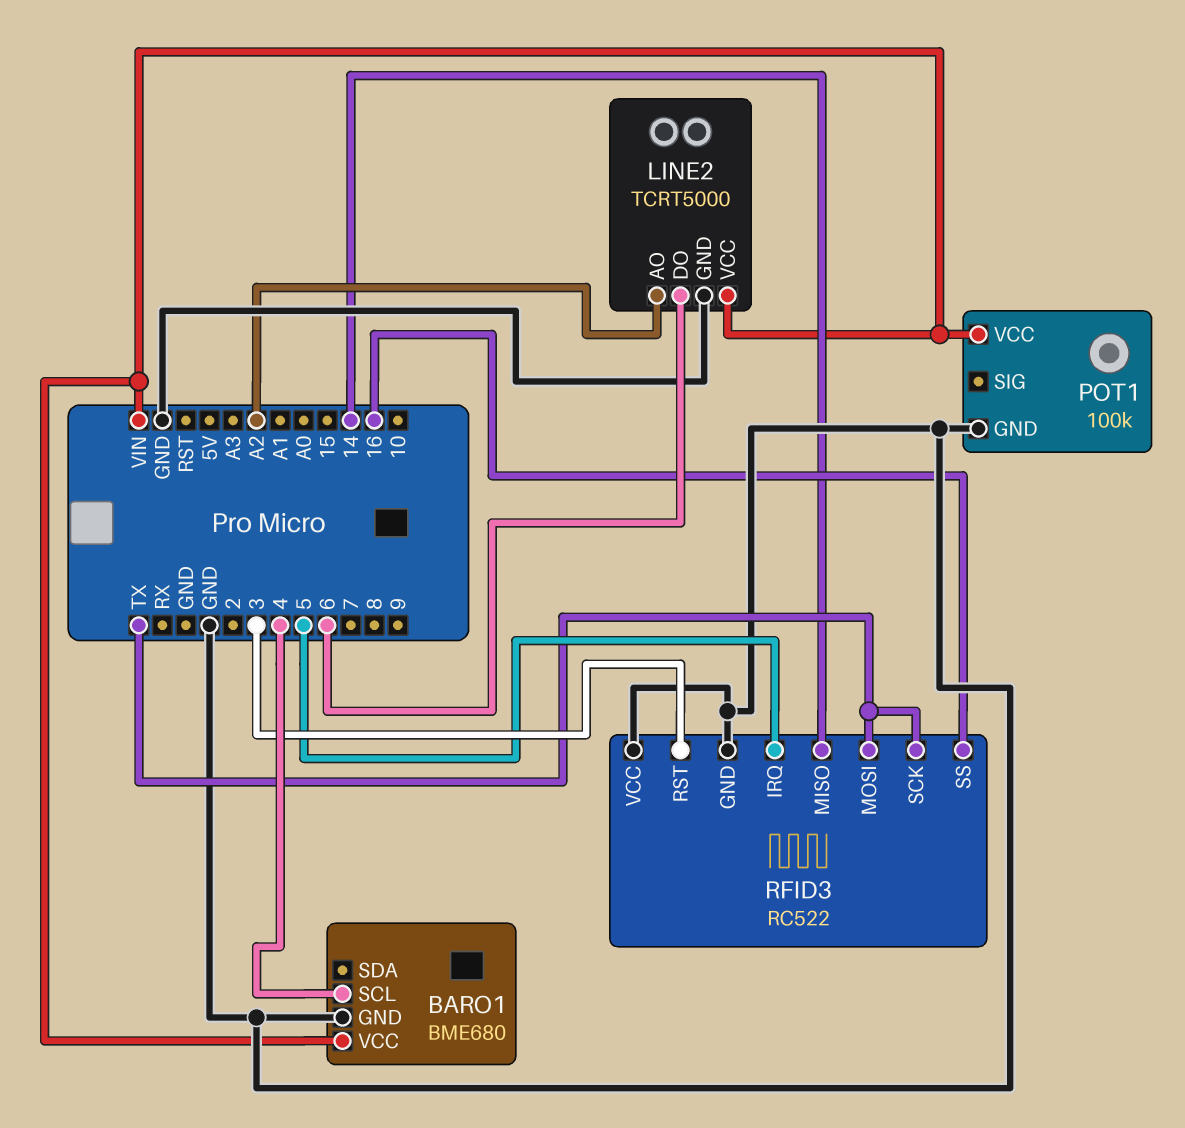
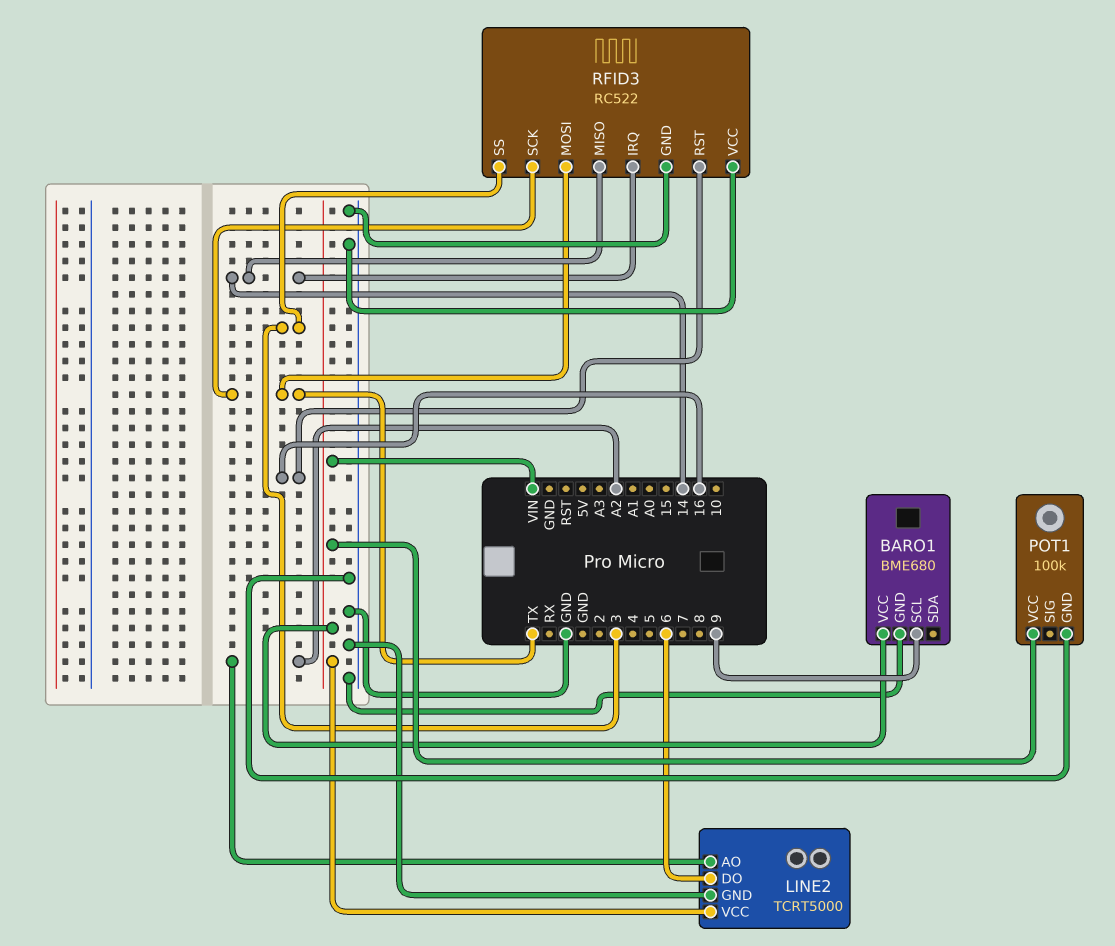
BARO1 pin SCL: 4 -> 9
RFID3 pin IRQ: 5 -> 14
RFID3 pin RST: 3 -> 16
RFID3 pin SS: 16 -> 3

